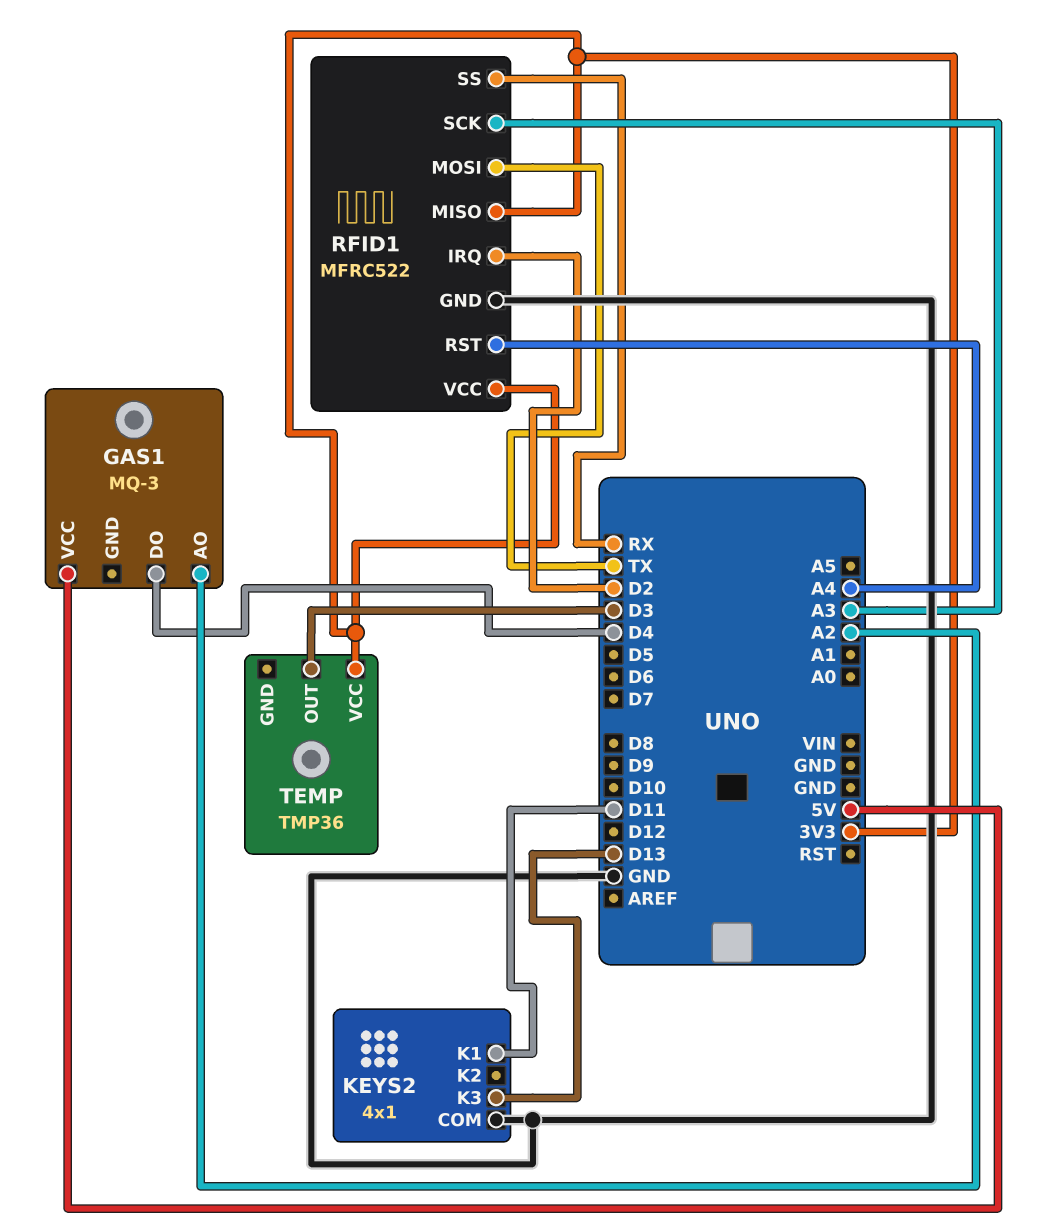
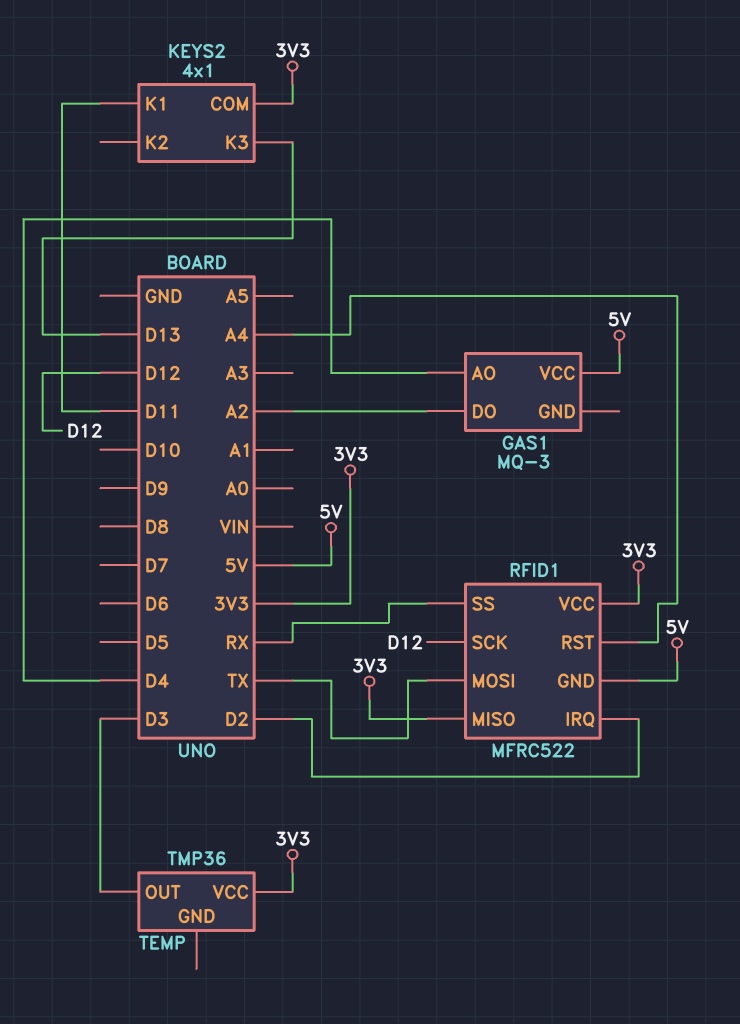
GAS1 pin AO: A2 -> D4
GAS1 pin DO: D4 -> A2
KEYS2 pin COM: GND -> 3V3
RFID1 pin GND: GND -> 5V
RFID1 pin SCK: A3 -> D12

